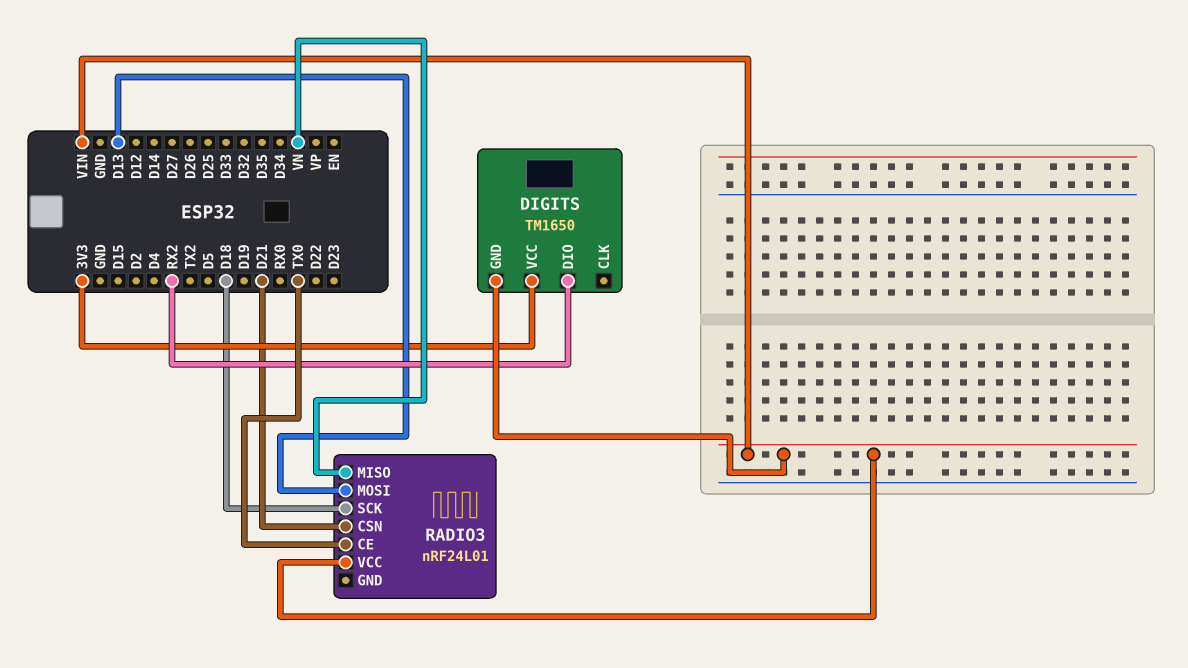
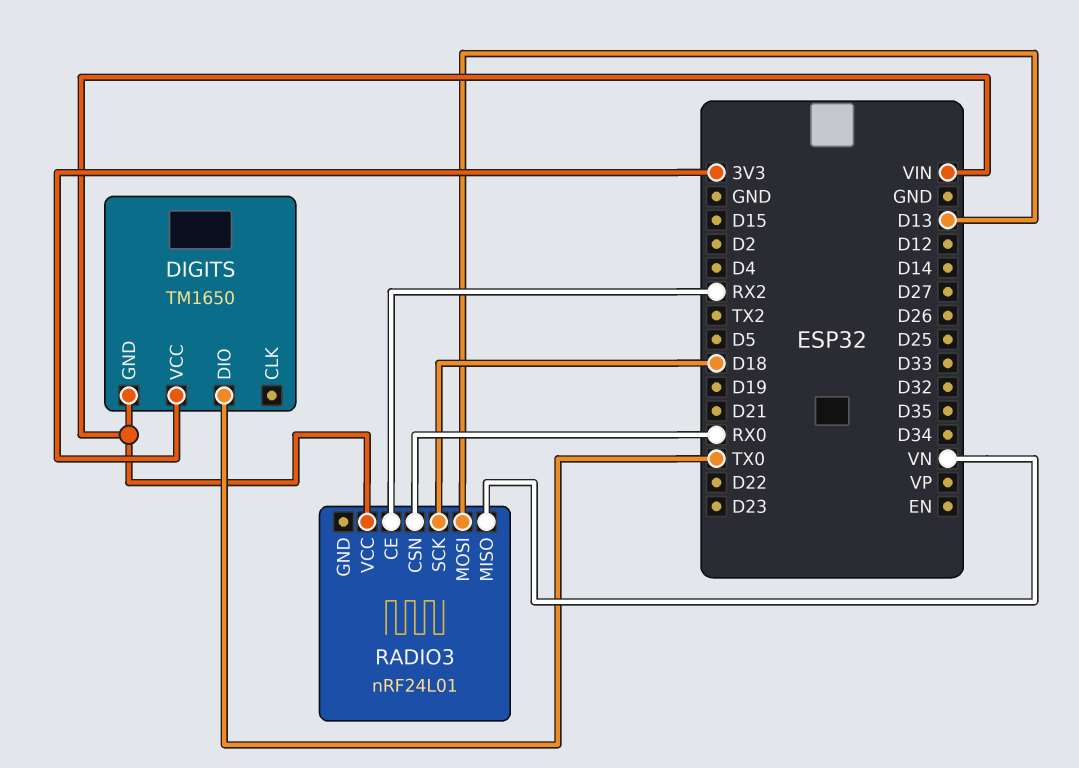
DIGITS pin DIO: RX2 -> TX0
RADIO3 pin CE: TX0 -> RX2
RADIO3 pin CSN: D21 -> RX0

